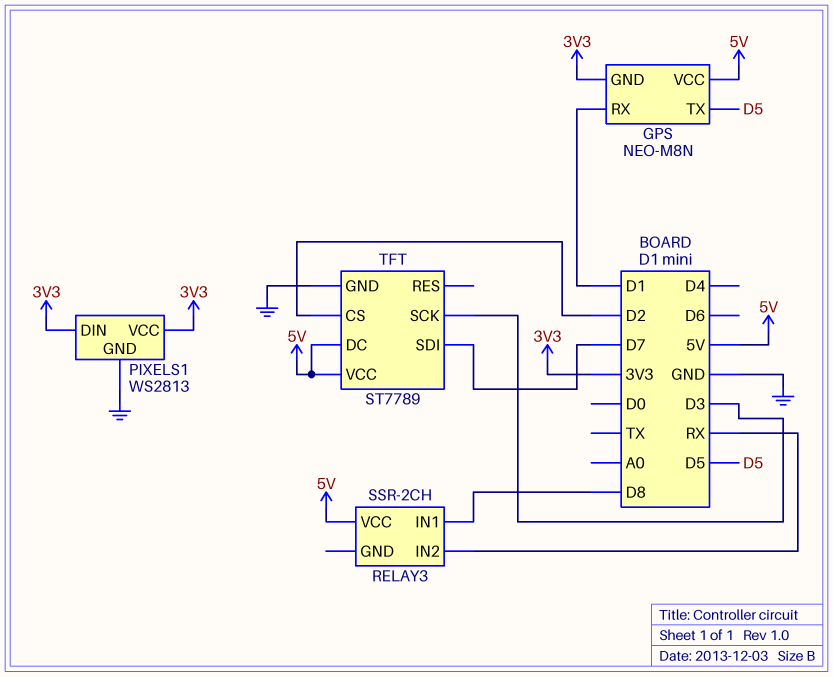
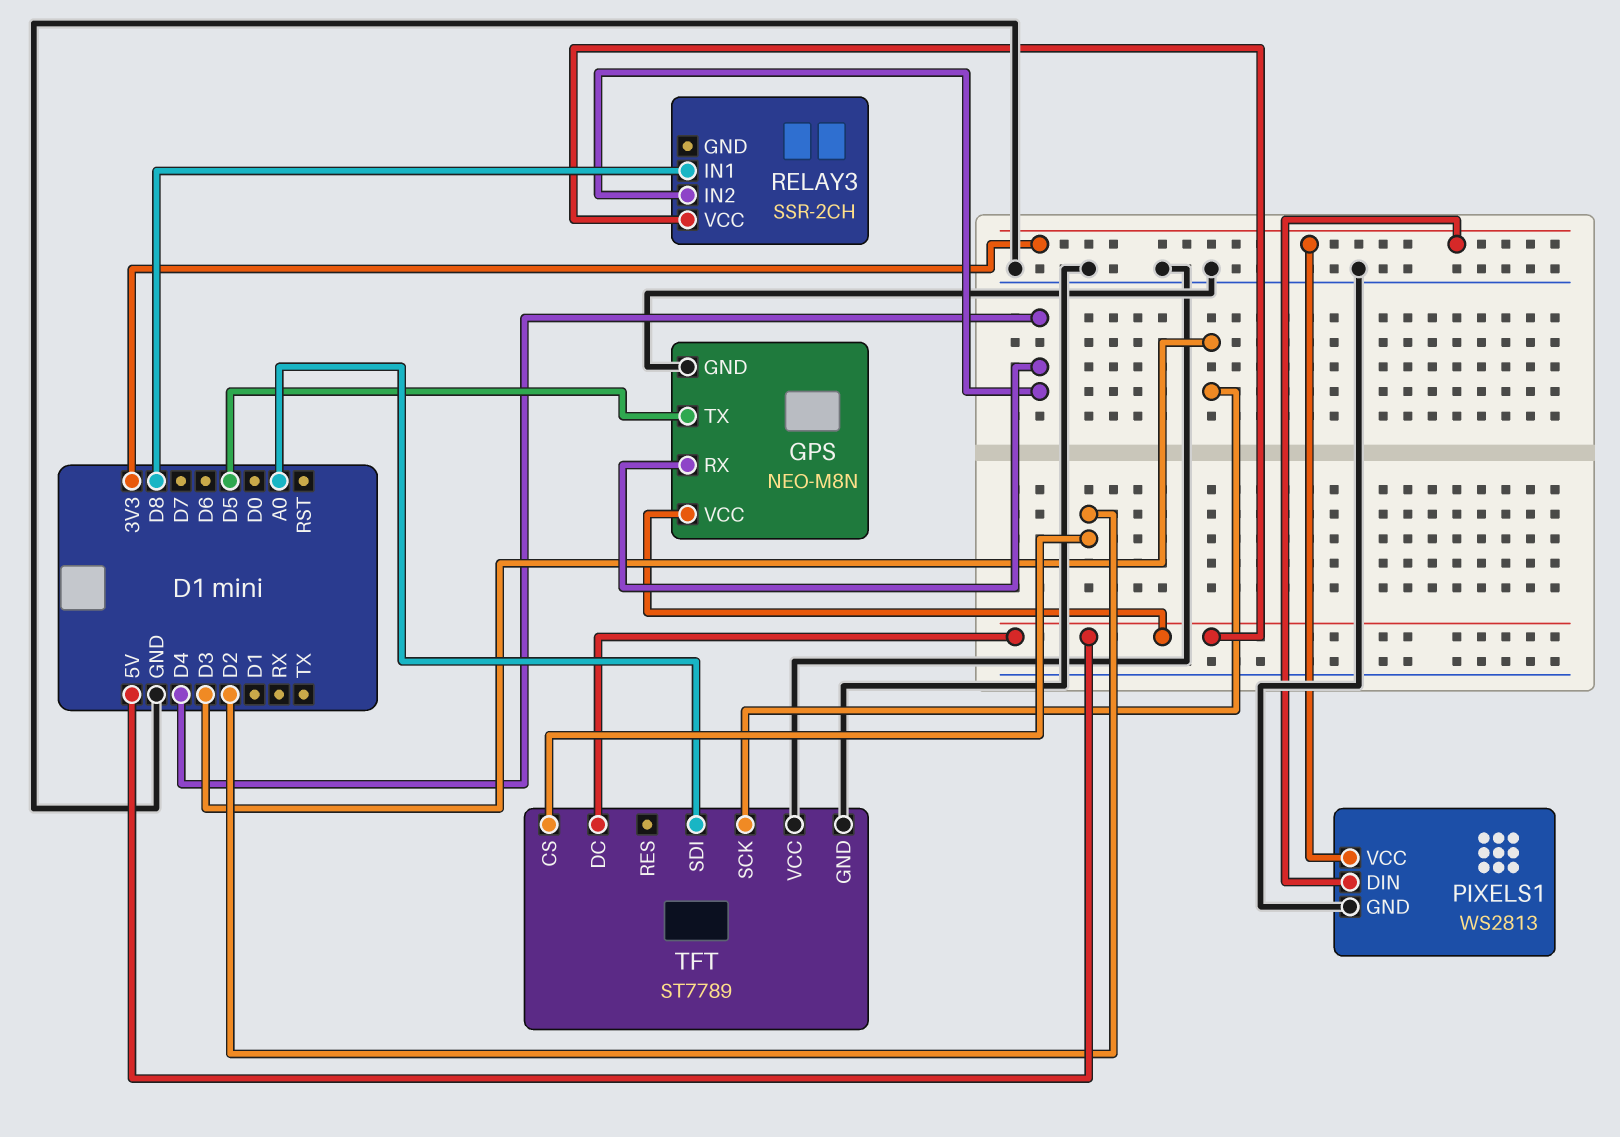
GPS pin GND: 3V3 -> GND
GPS pin RX: D1 -> D4
RELAY3 pin IN2: RX -> D4
TFT pin SDI: D7 -> A0
TFT pin VCC: 5V -> GND

